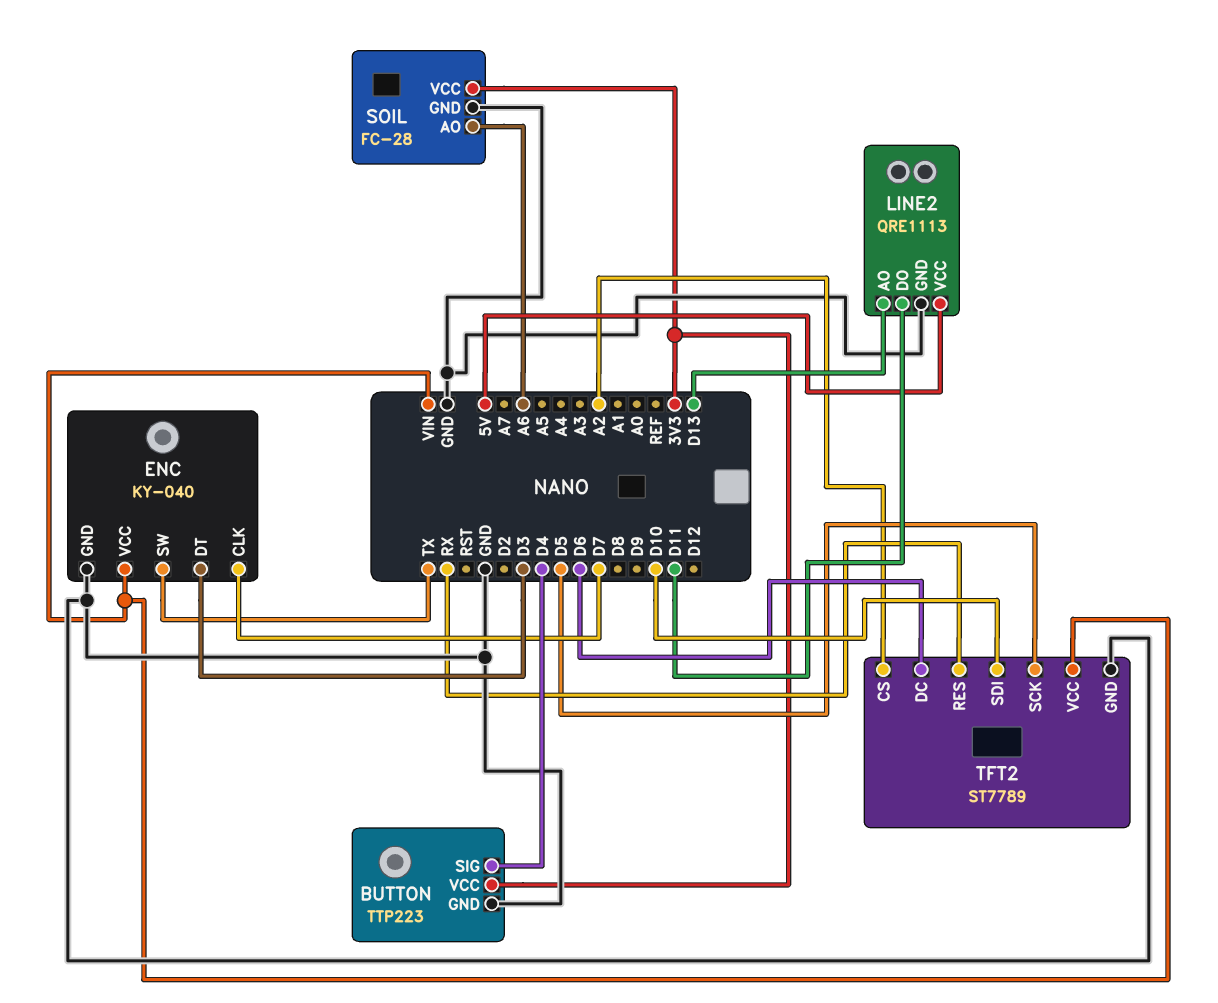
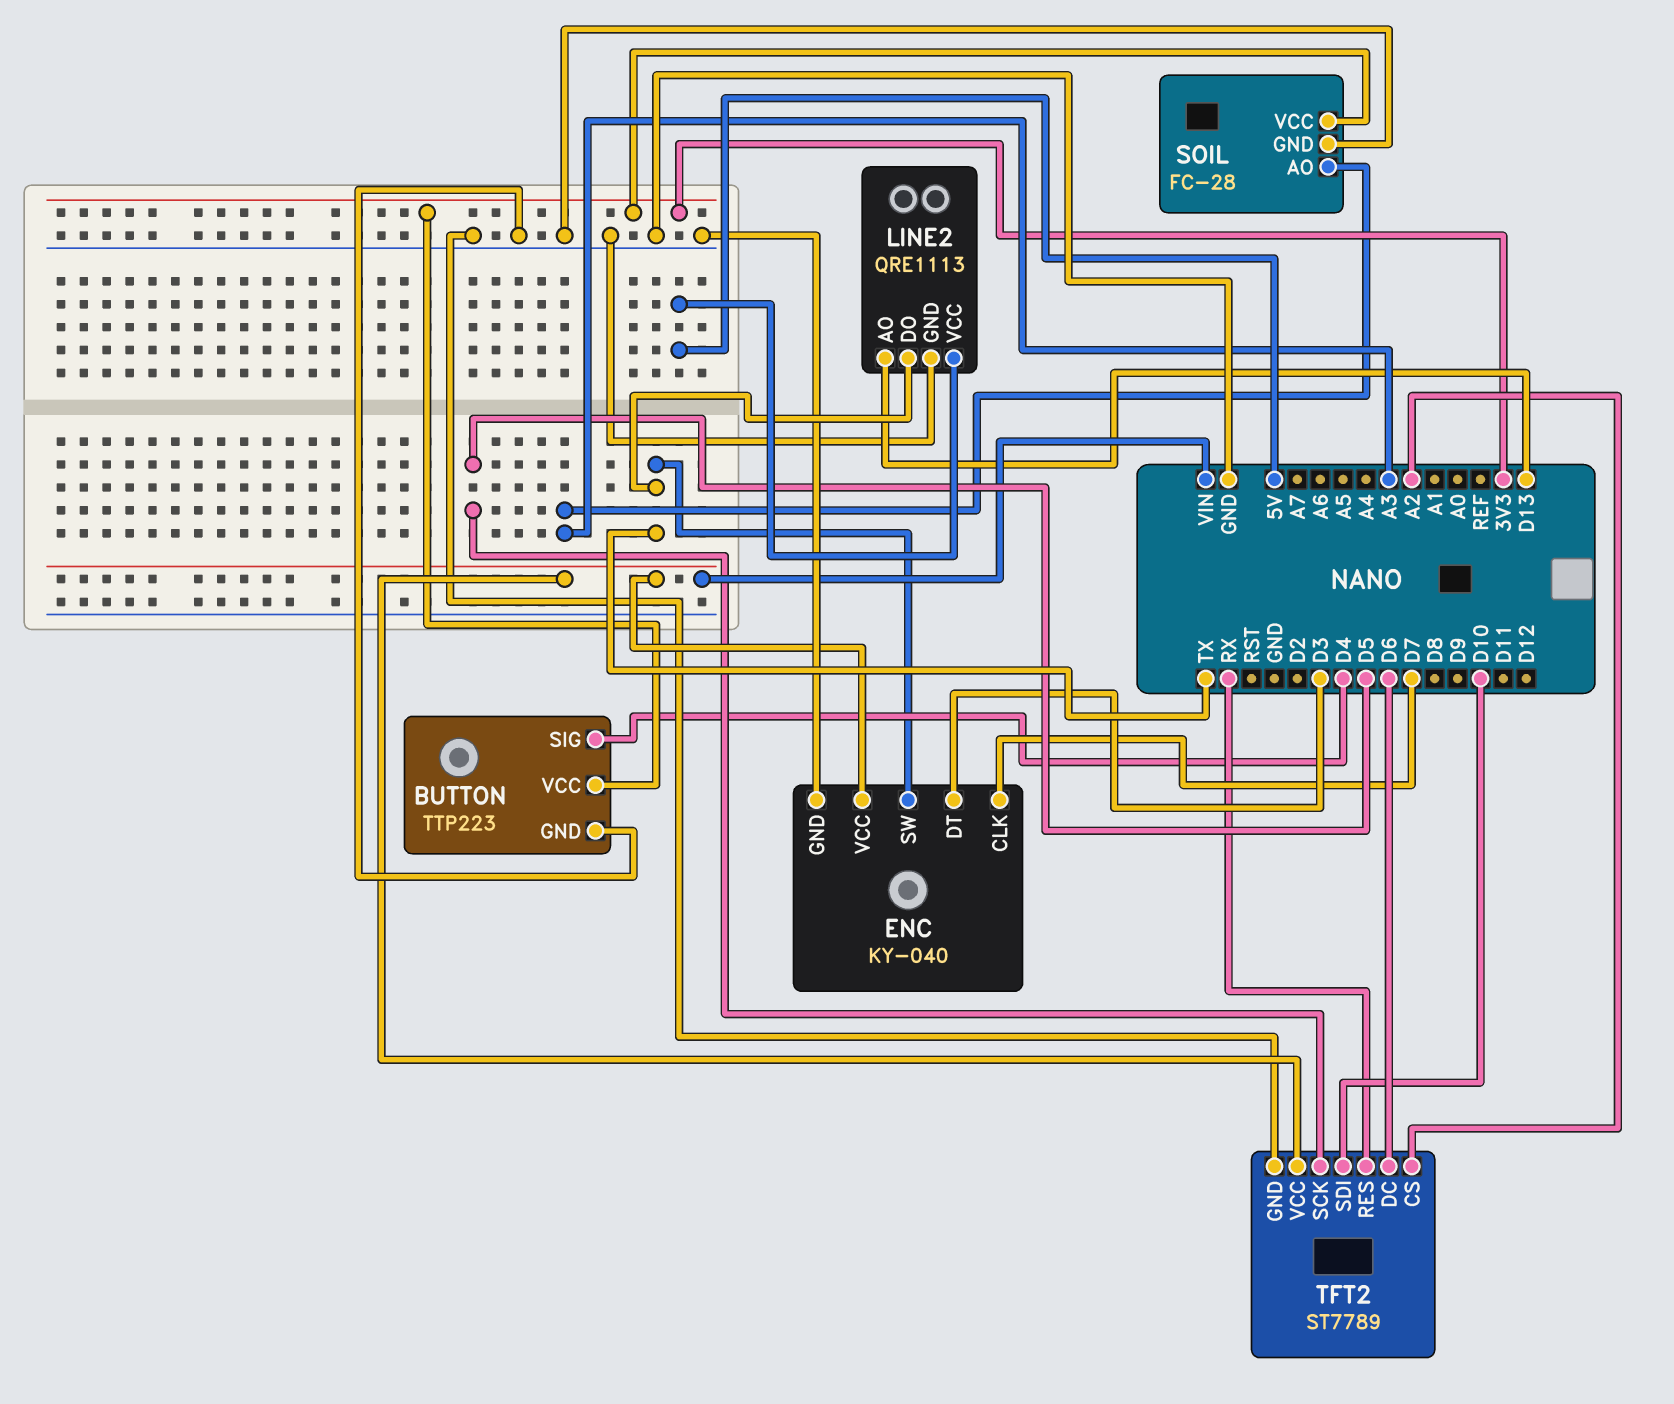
LINE2 pin DO: D11 -> TX
SOIL pin AO: A6 -> A3

